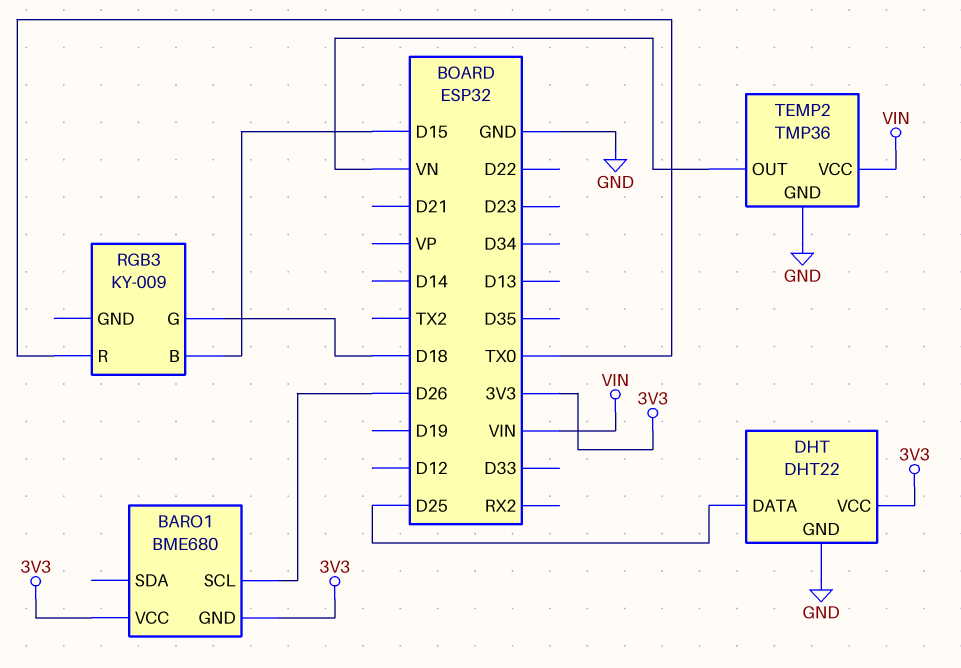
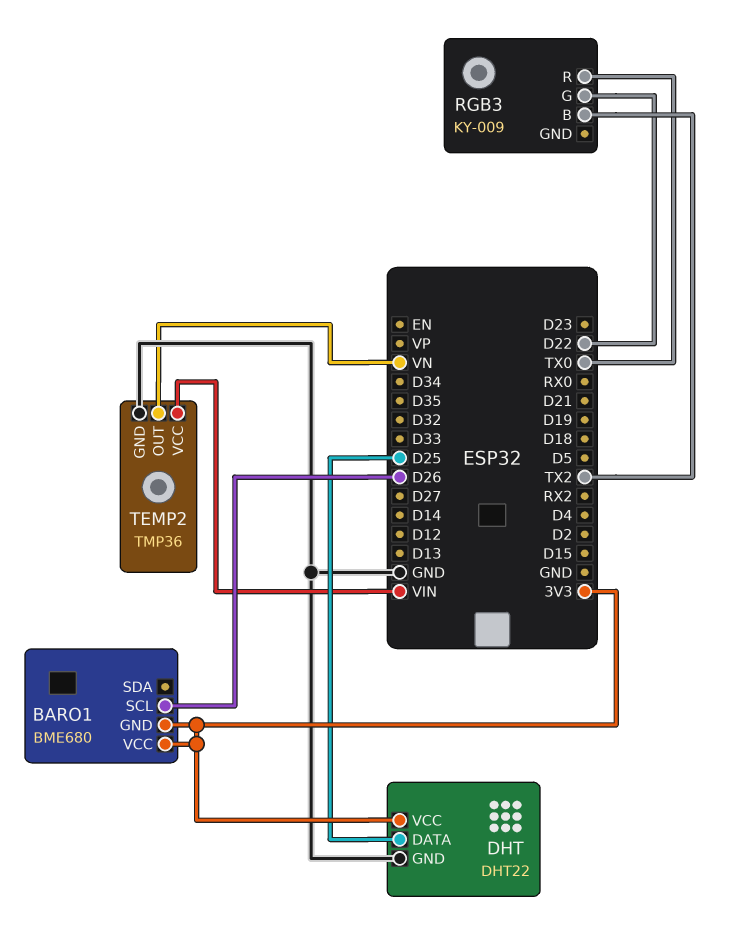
RGB3 pin B: D15 -> TX2
RGB3 pin G: D18 -> D22

